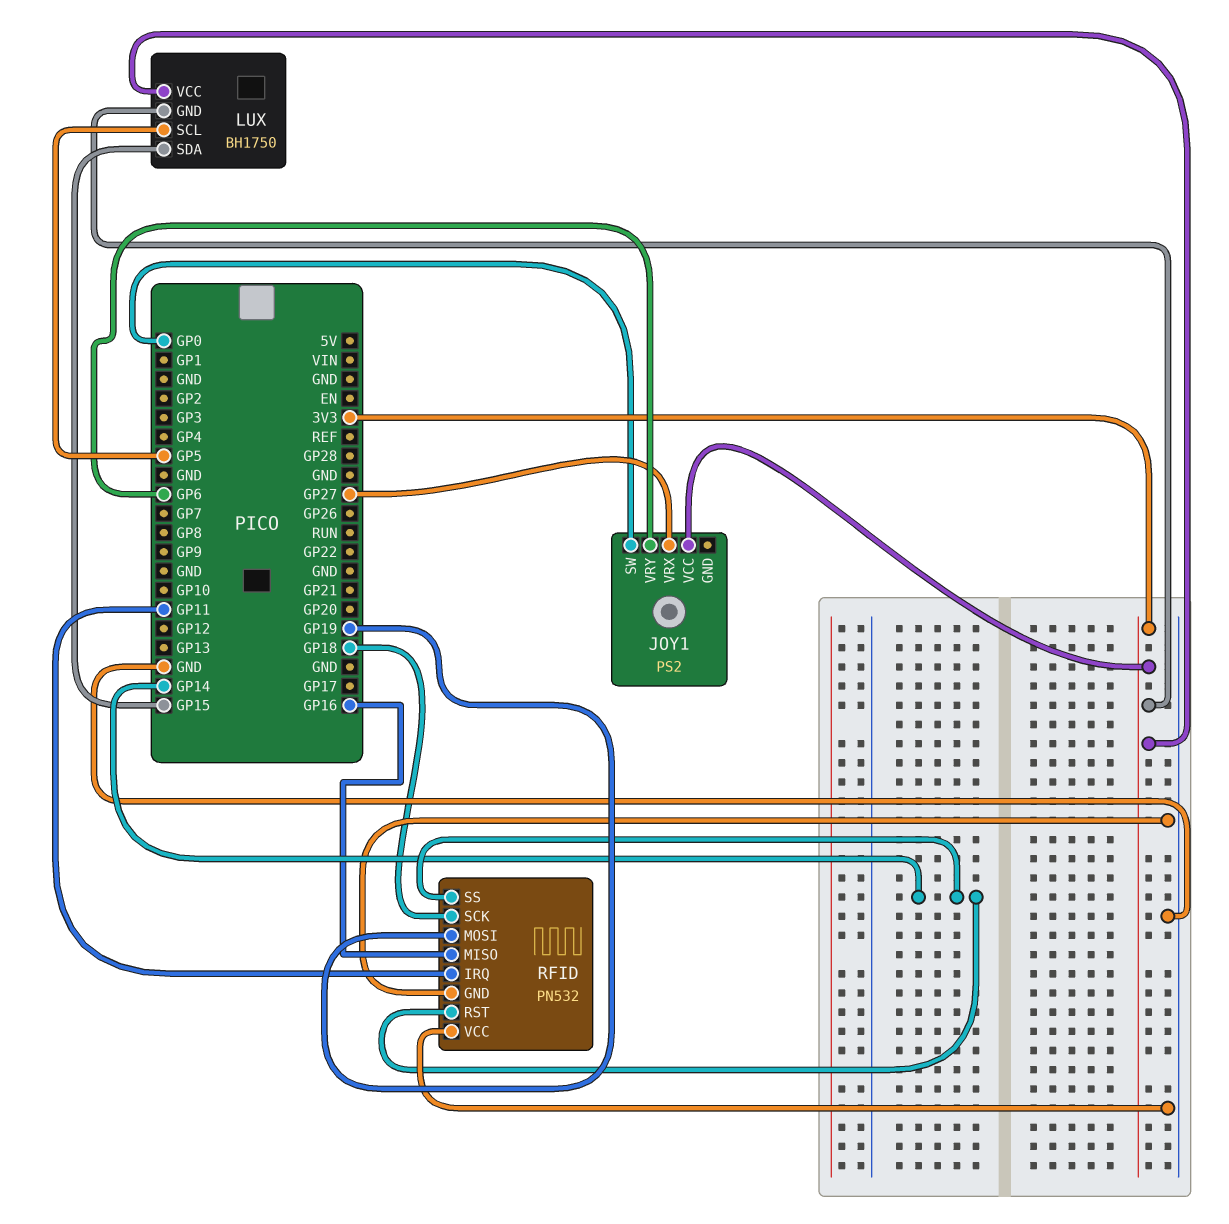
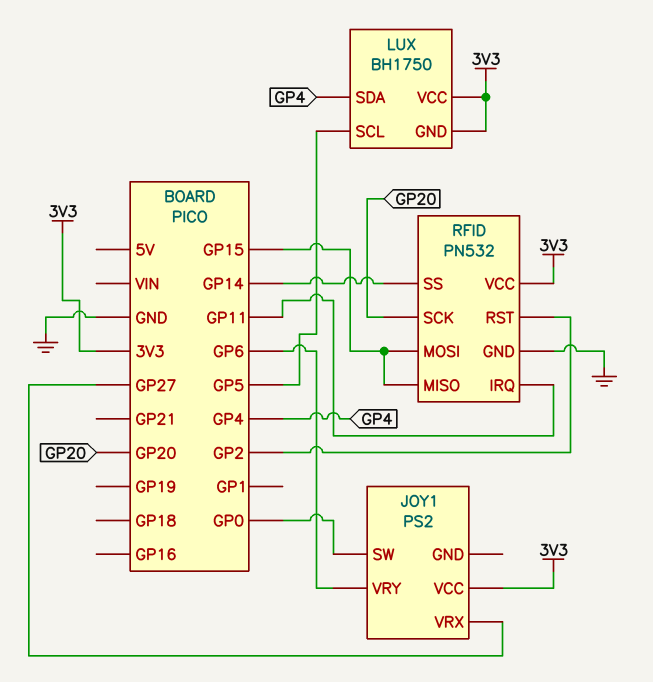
LUX pin SDA: GP15 -> GP4
RFID pin MISO: GP16 -> GP15
RFID pin MOSI: GP19 -> GP15
RFID pin RST: GP14 -> GP2
RFID pin SCK: GP18 -> GP20
RFID pin VCC: GND -> 3V3

